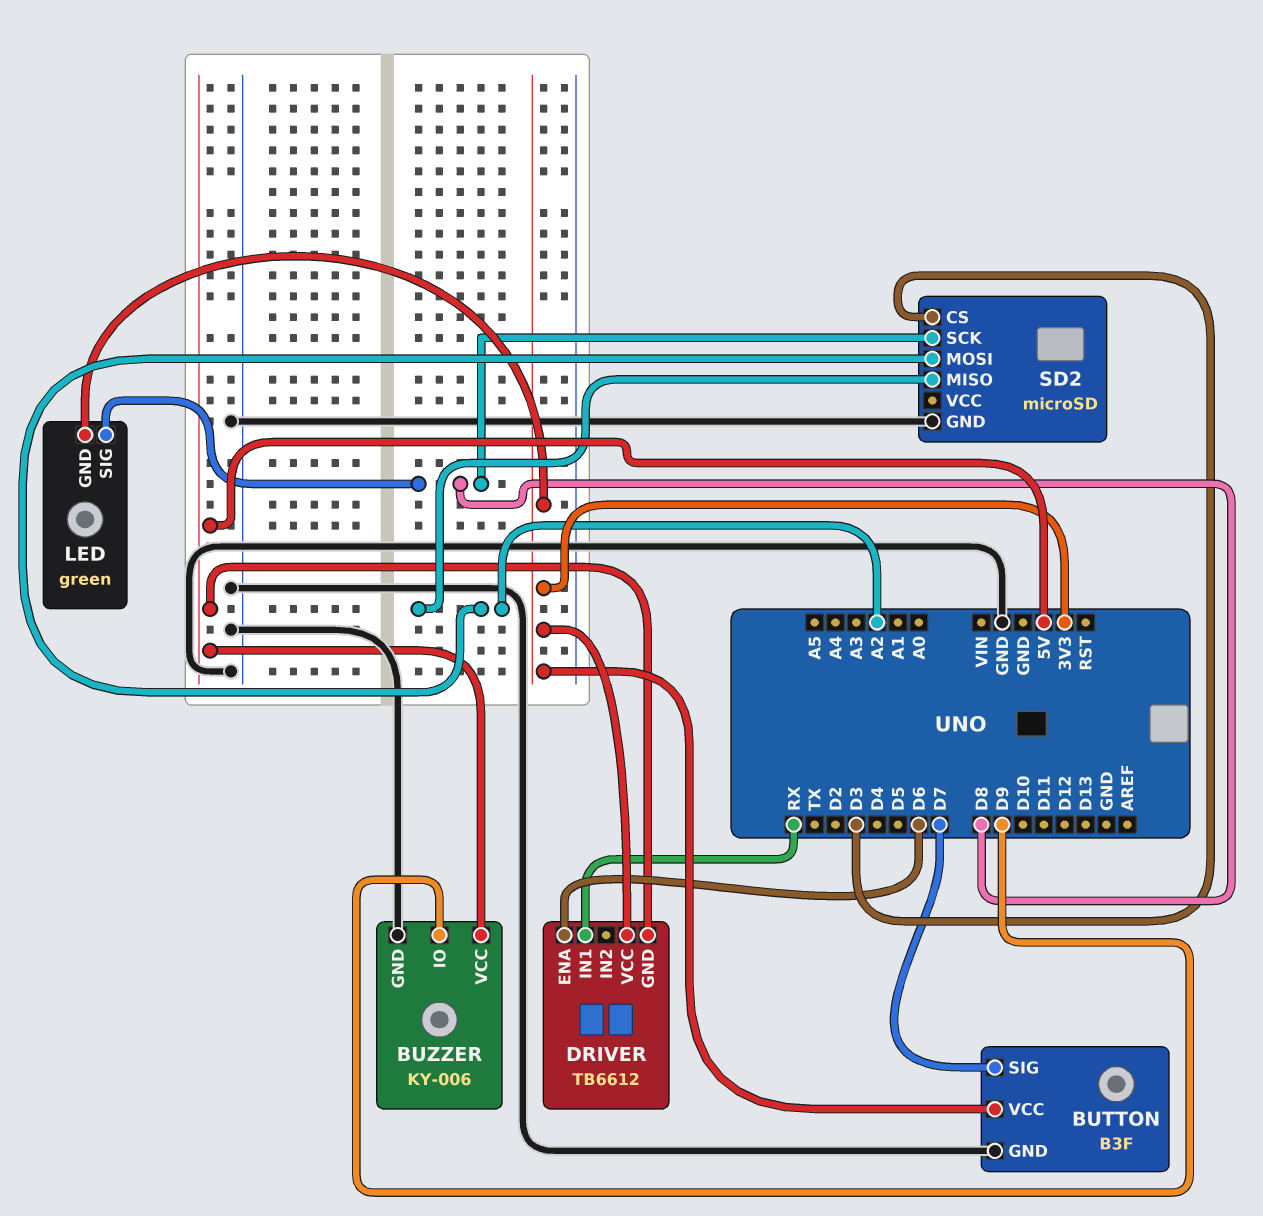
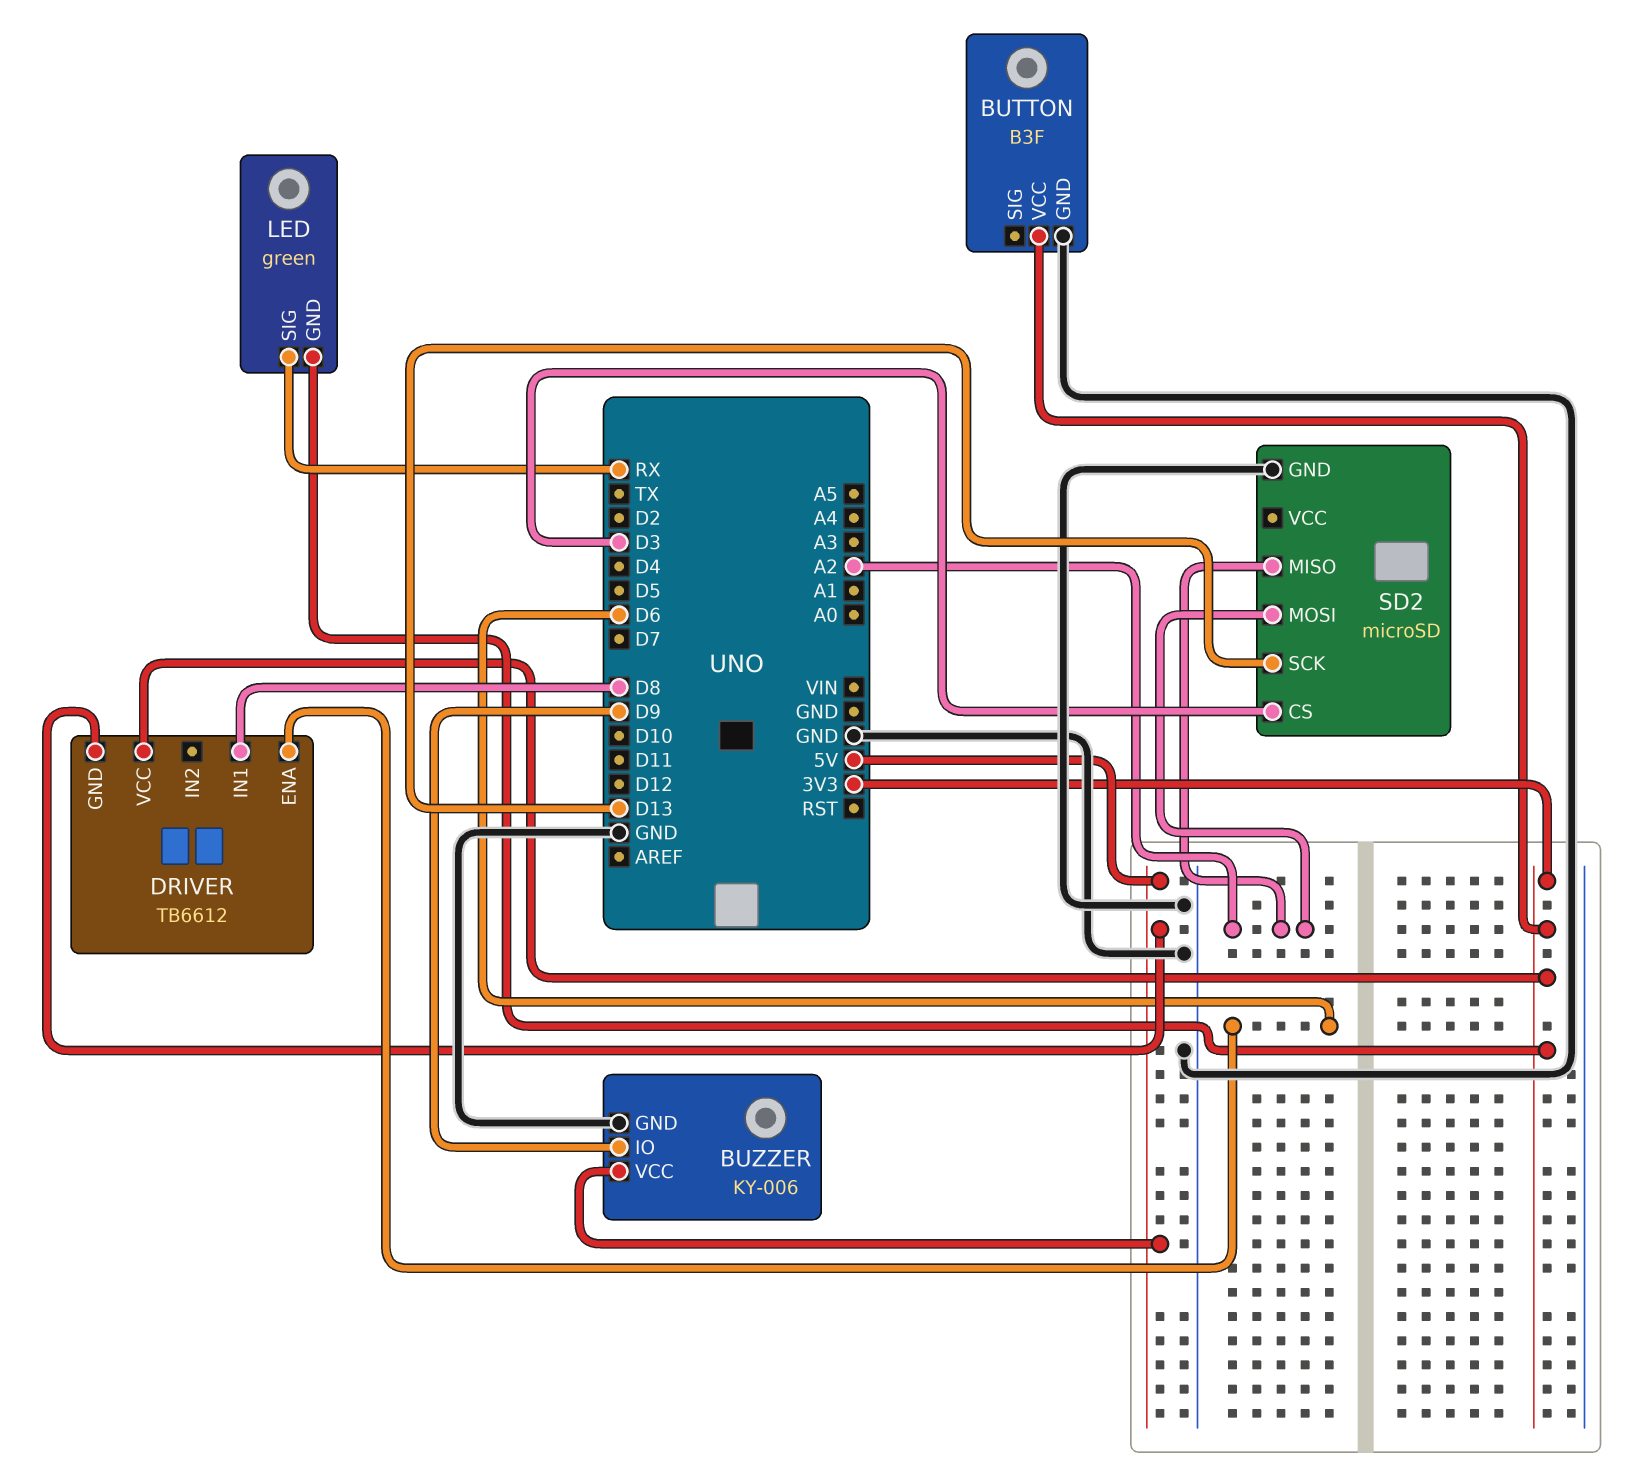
BUTTON pin SIG: D7 -> none
DRIVER pin IN1: RX -> D8
LED pin SIG: D8 -> RX
SD2 pin SCK: D8 -> D13

